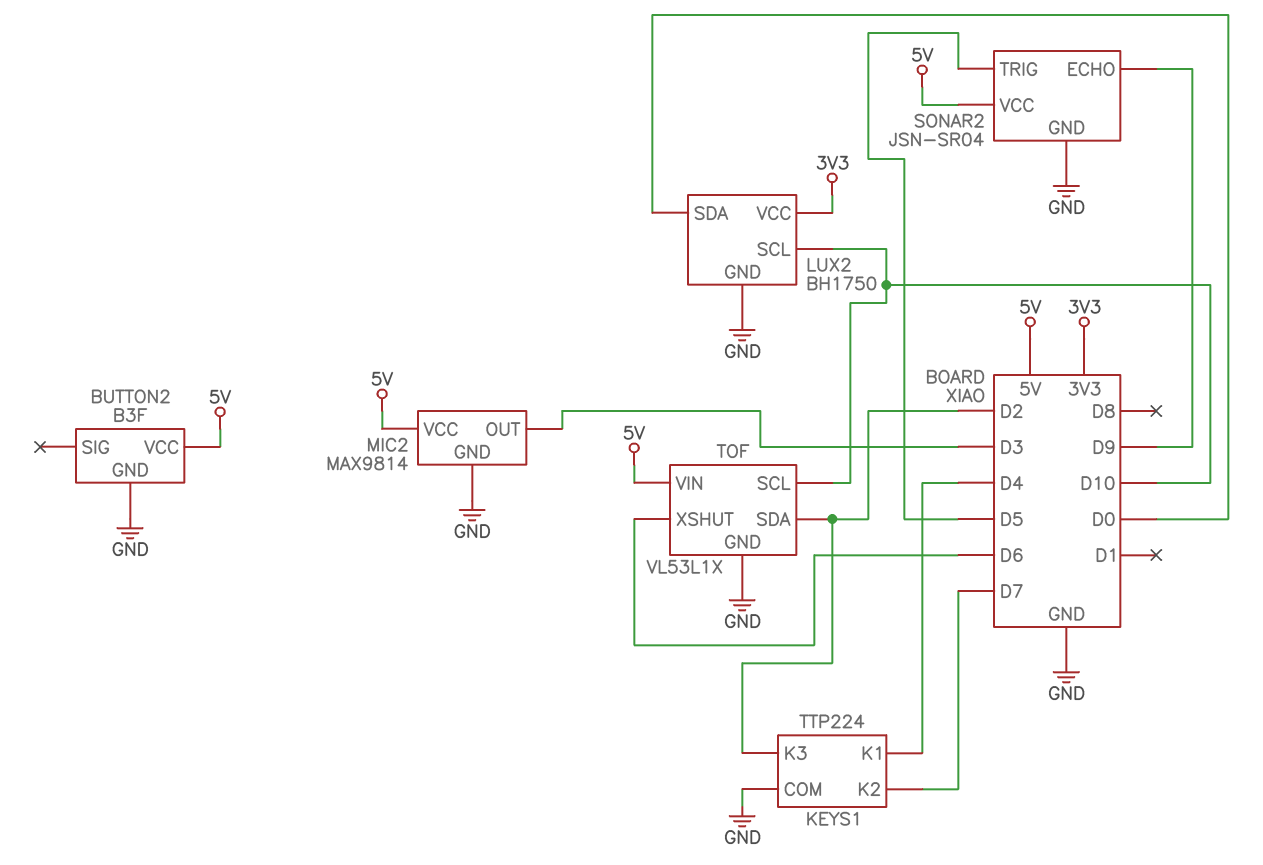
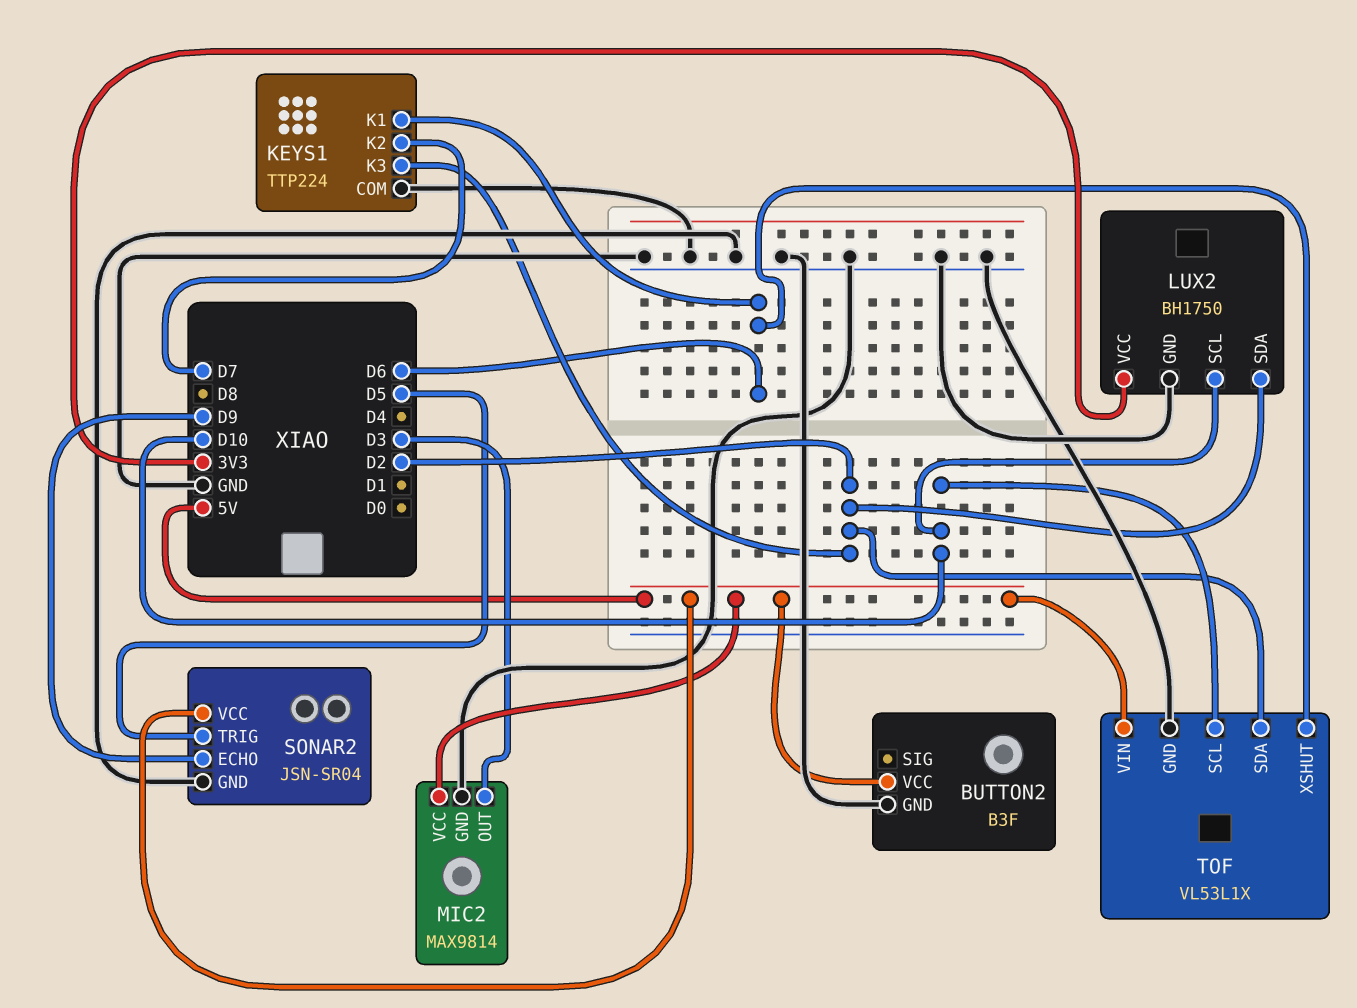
KEYS1 pin K1: D4 -> D6
LUX2 pin SDA: D0 -> D2

